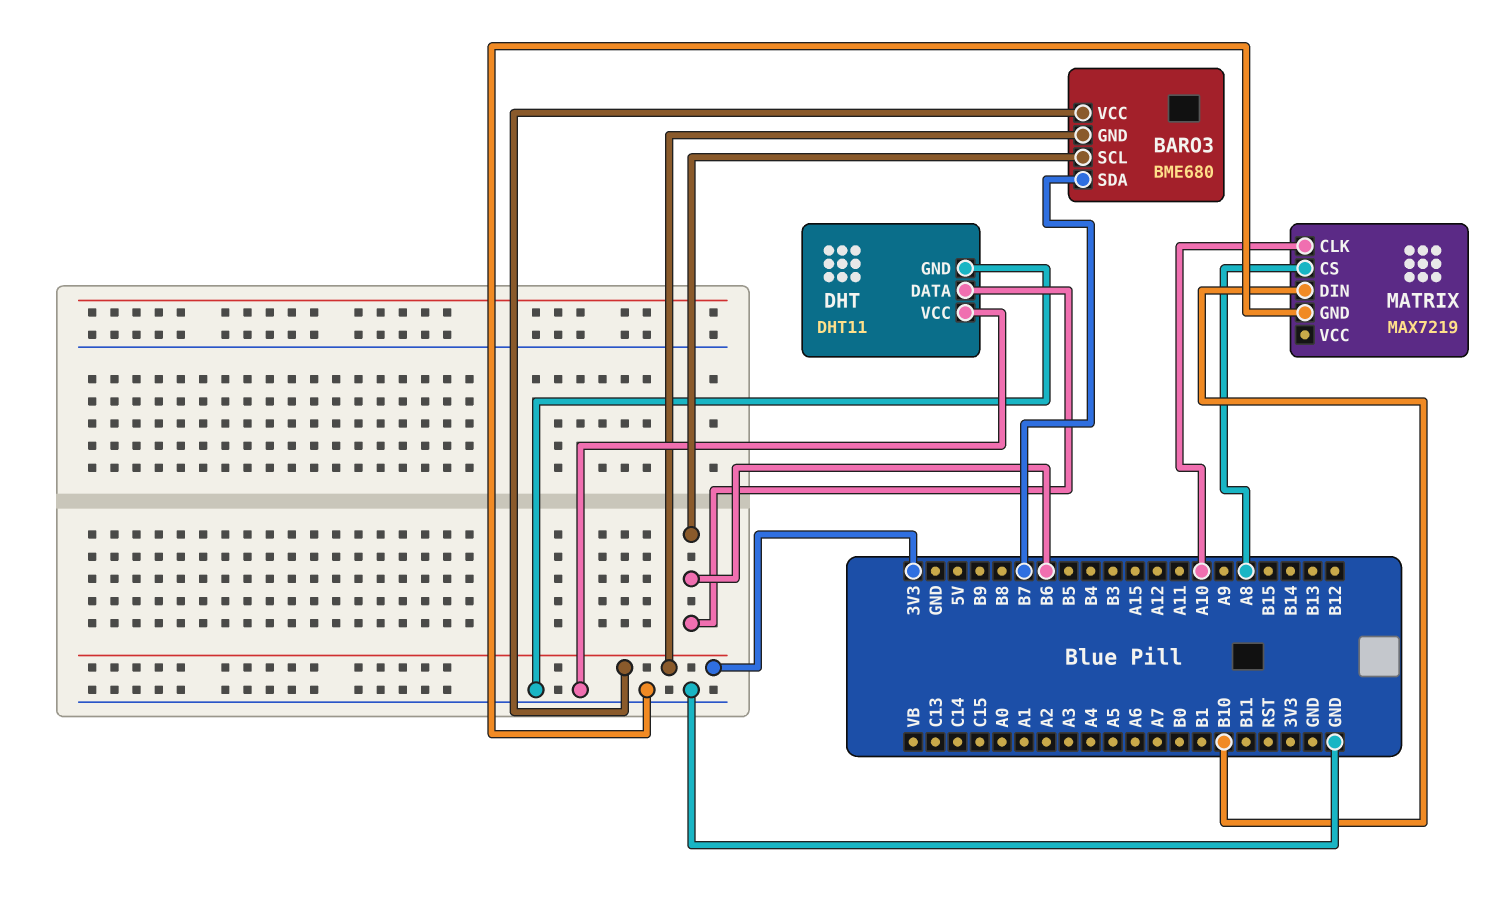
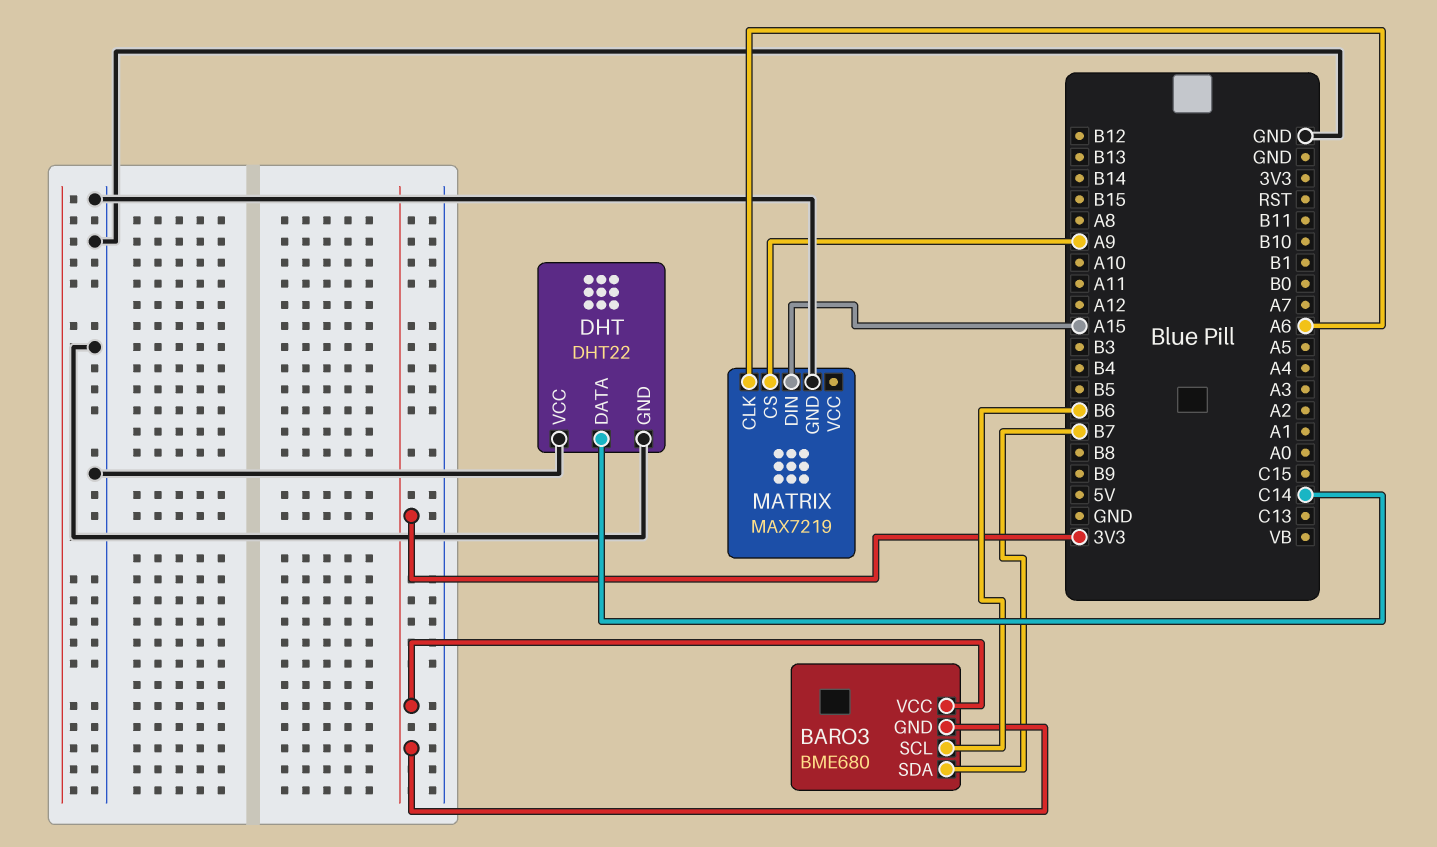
DHT: DHT11 -> DHT22
DHT pin DATA: B6 -> C14
MATRIX pin CLK: A10 -> A6
MATRIX pin CS: A8 -> A9
MATRIX pin DIN: B10 -> A15

